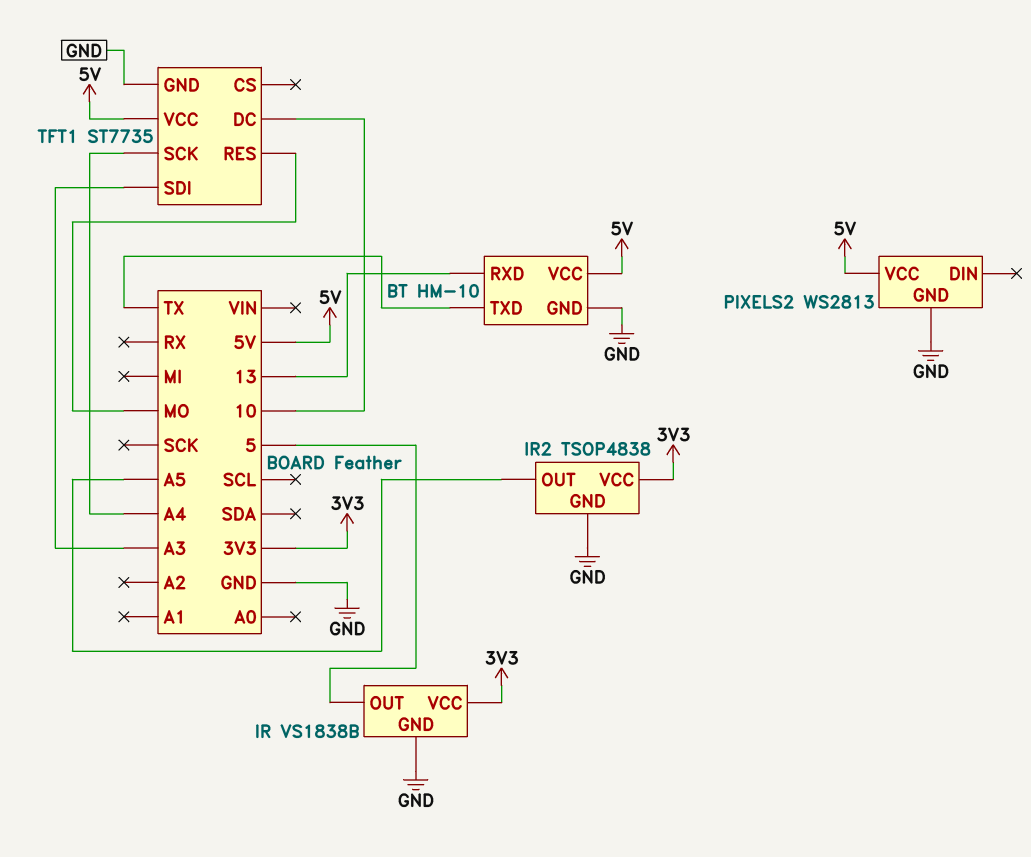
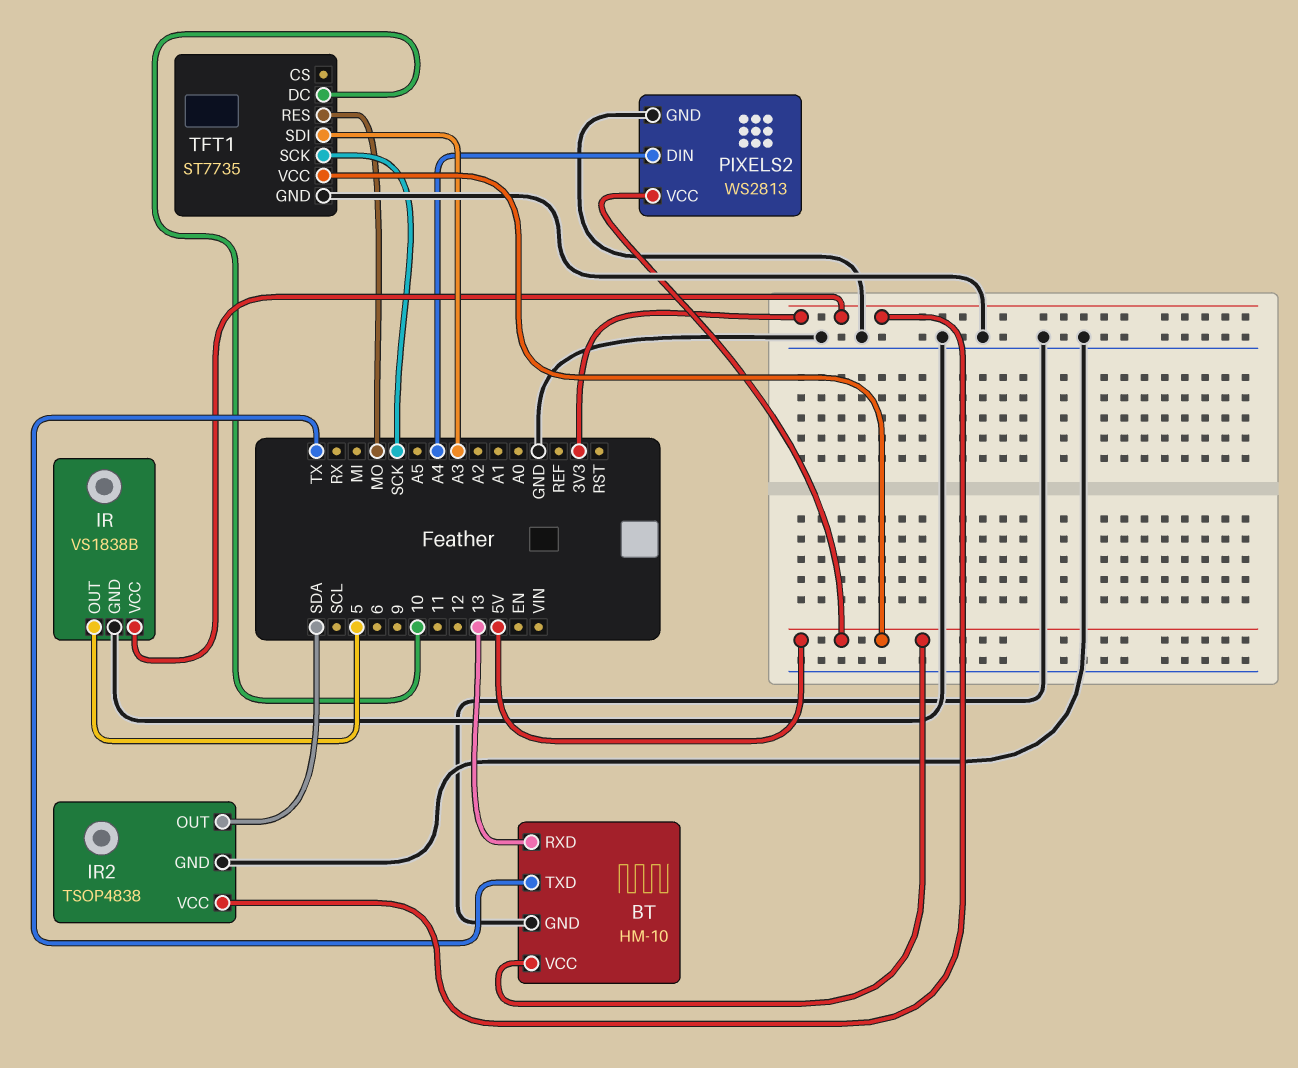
IR2 pin OUT: A5 -> SDA
PIXELS2 pin DIN: none -> A4
TFT1 pin SCK: A4 -> SCK

